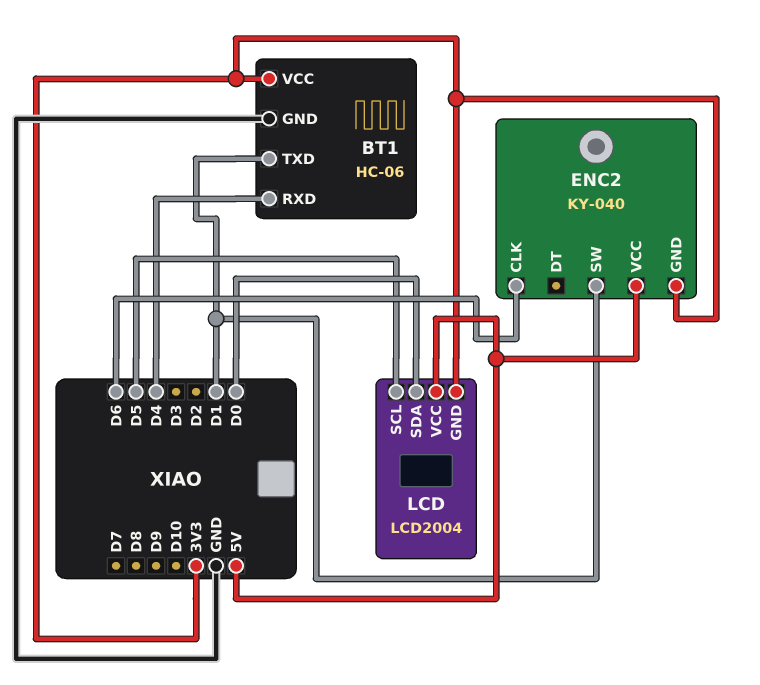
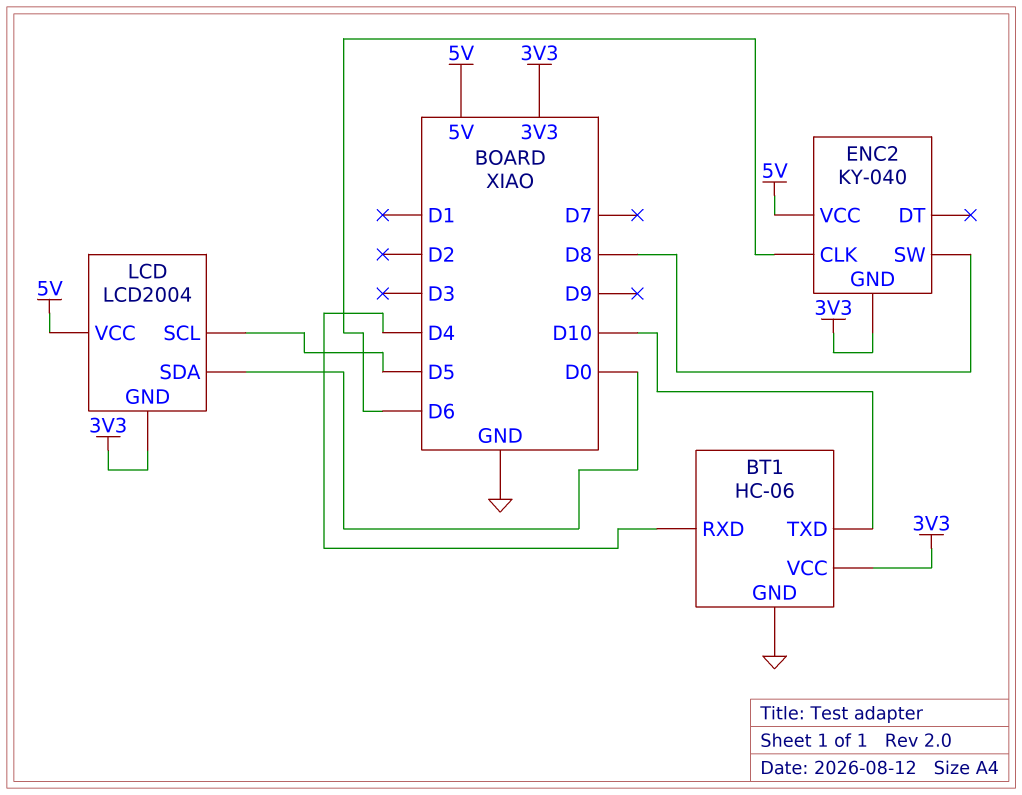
BT1 pin TXD: D1 -> D10
ENC2 pin SW: D1 -> D8

